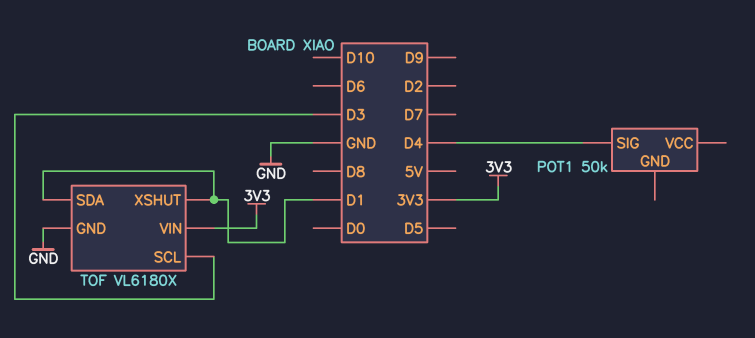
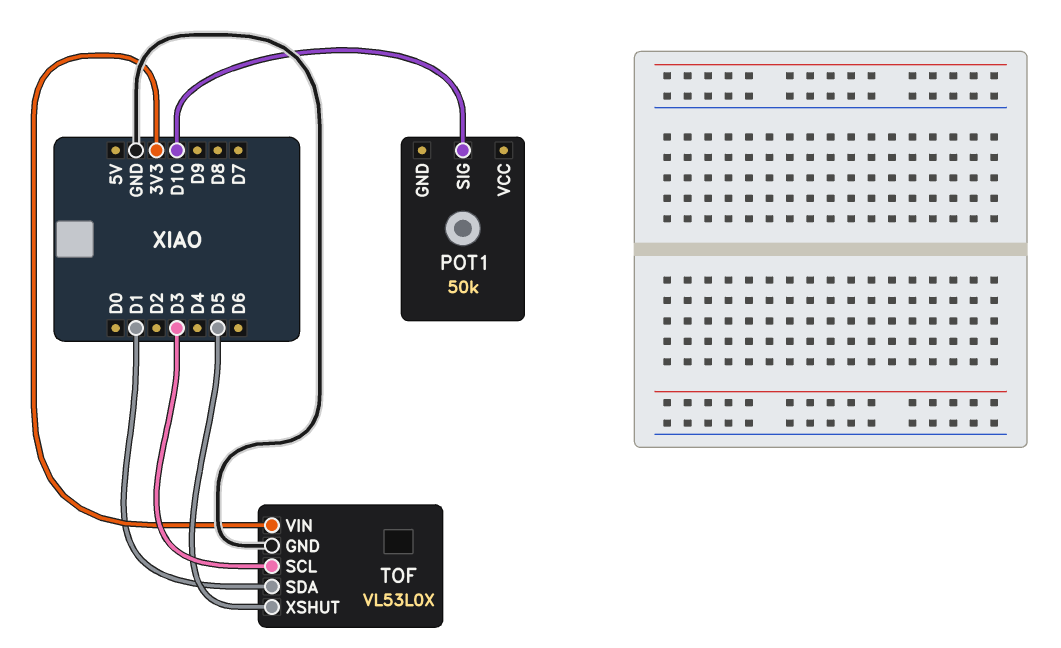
POT1 pin SIG: D4 -> D10
TOF: VL6180X -> VL53L0X
TOF pin XSHUT: D1 -> D5

